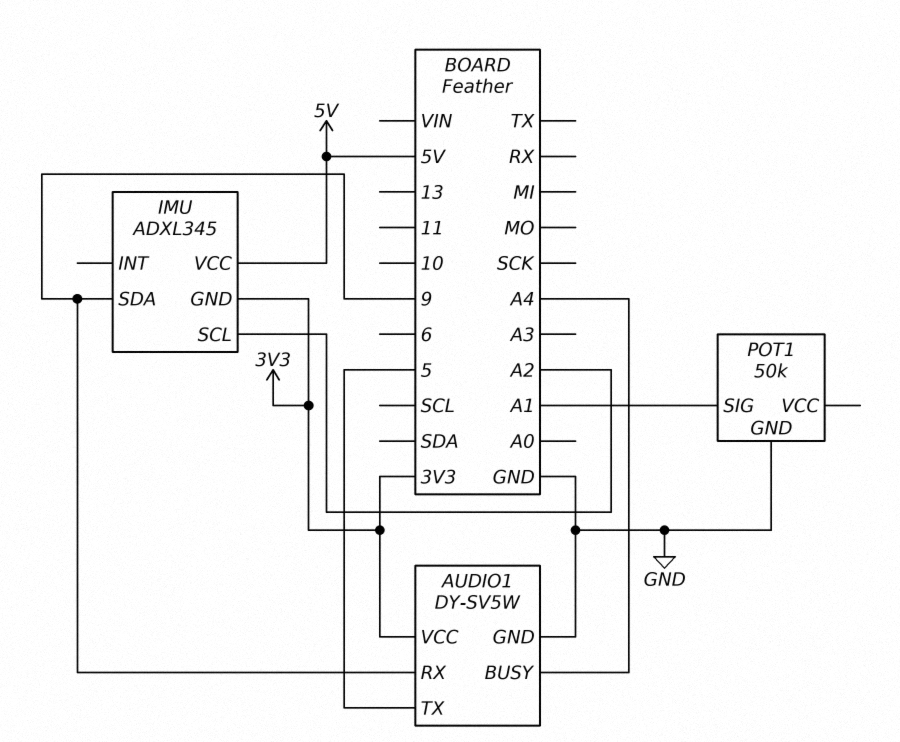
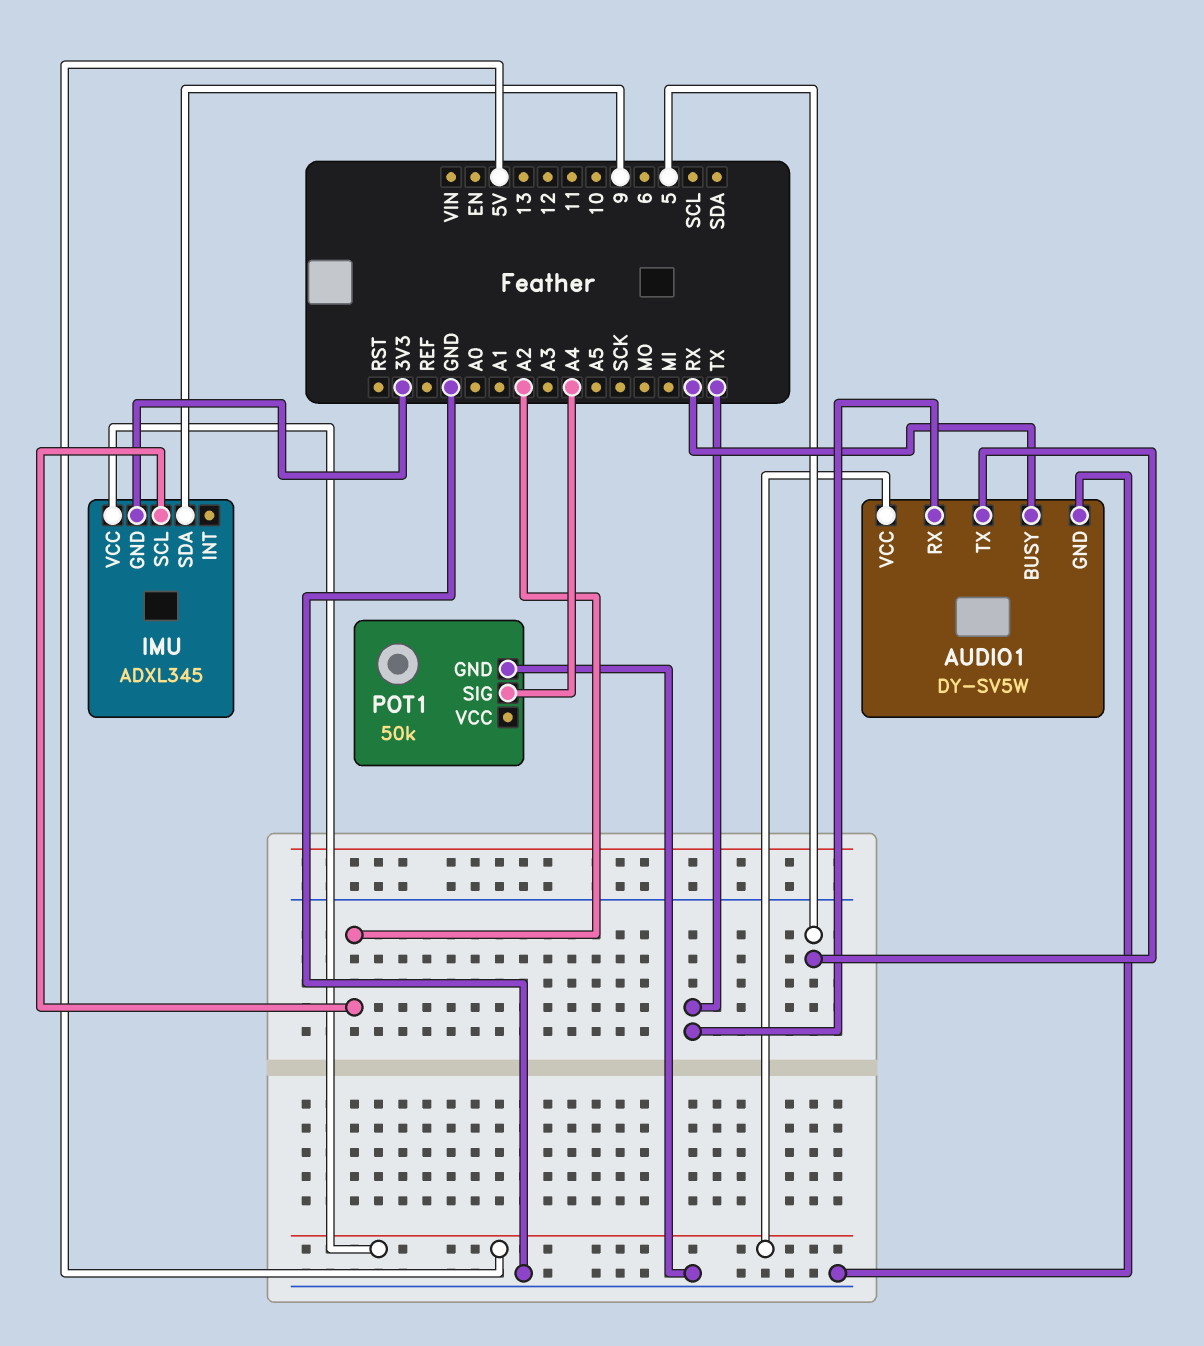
AUDIO1 pin BUSY: A4 -> RX
AUDIO1 pin RX: 9 -> TX
AUDIO1 pin VCC: 3V3 -> 5V
POT1 pin SIG: A1 -> A4

